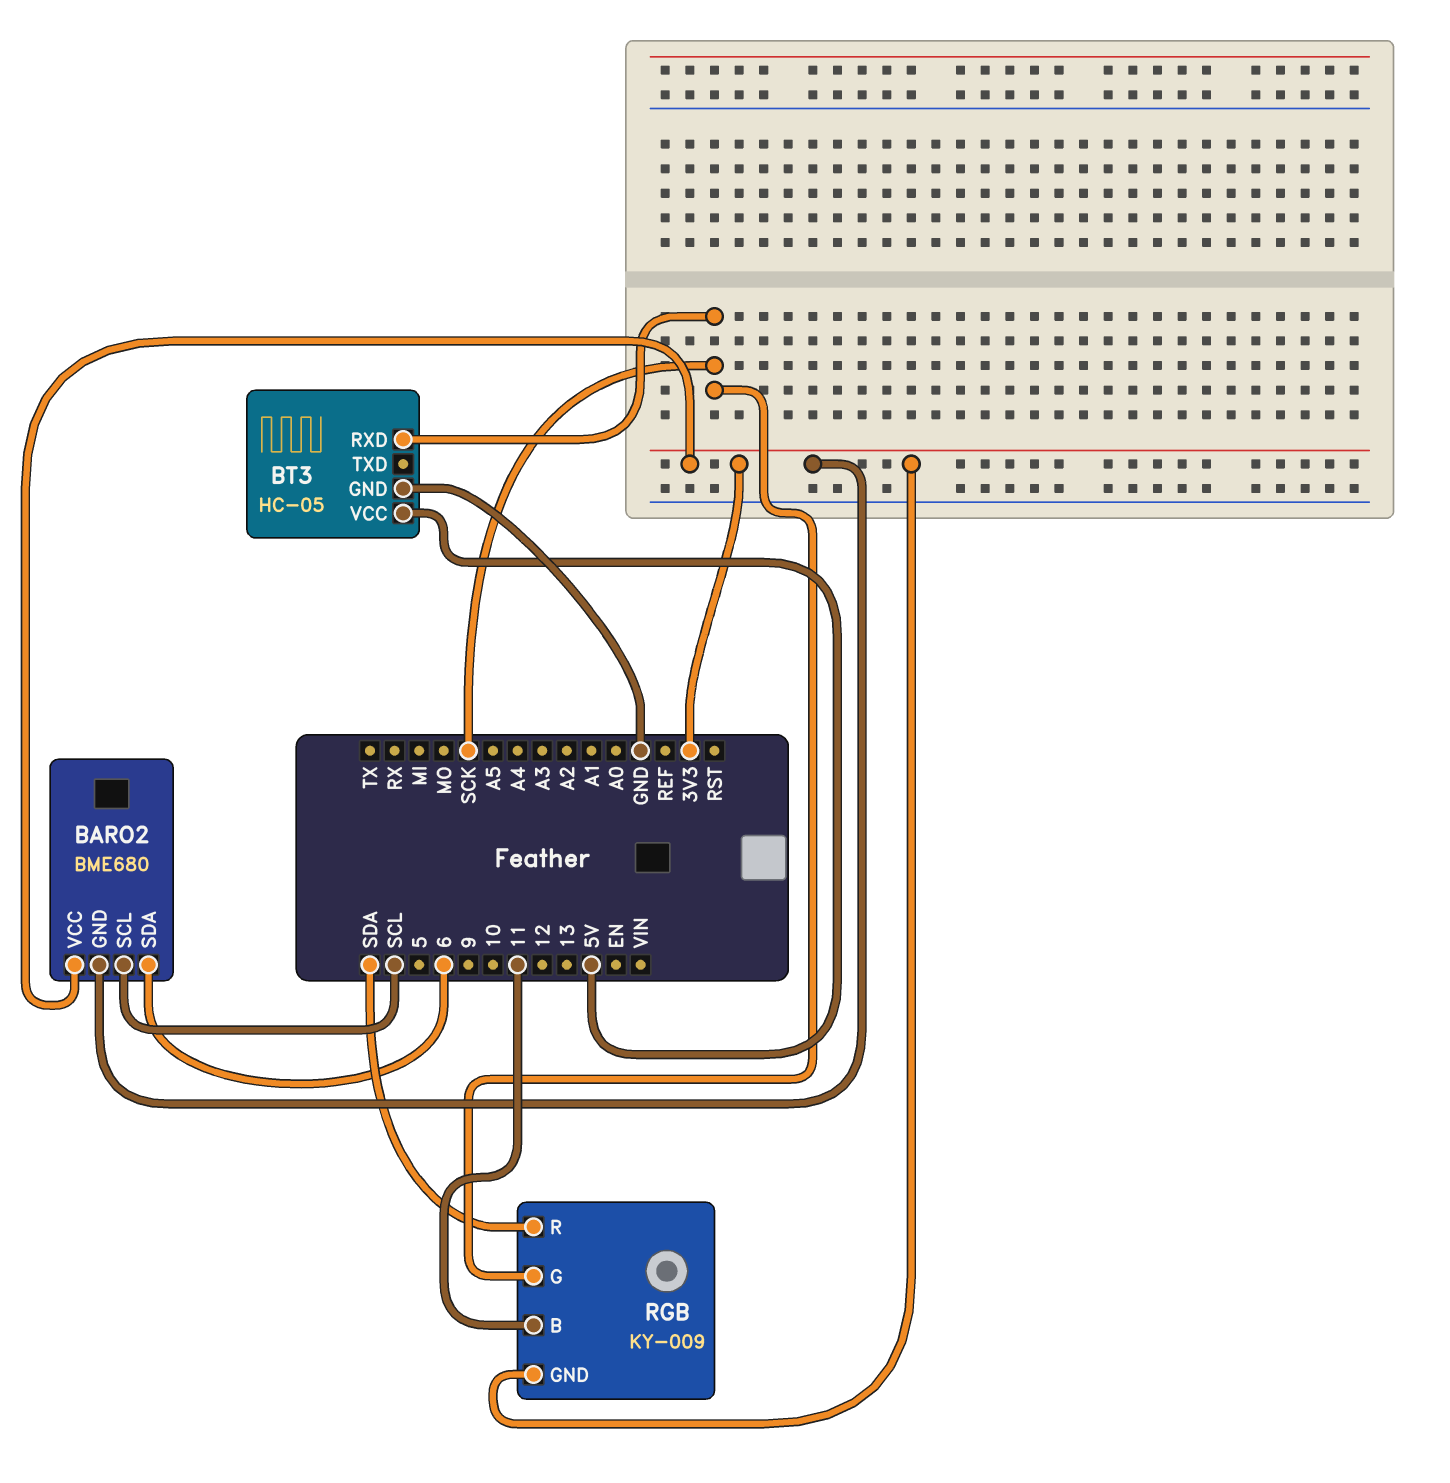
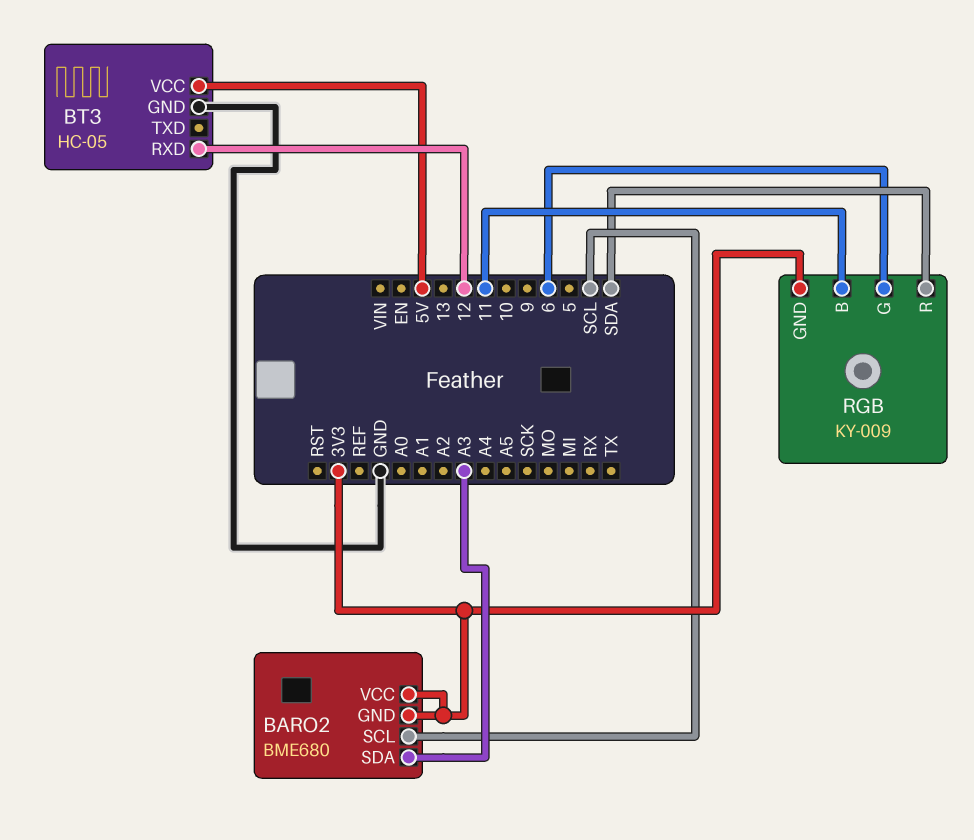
BARO2 pin SDA: 6 -> A3
BT3 pin RXD: SCK -> 12
RGB pin G: SCK -> 6

